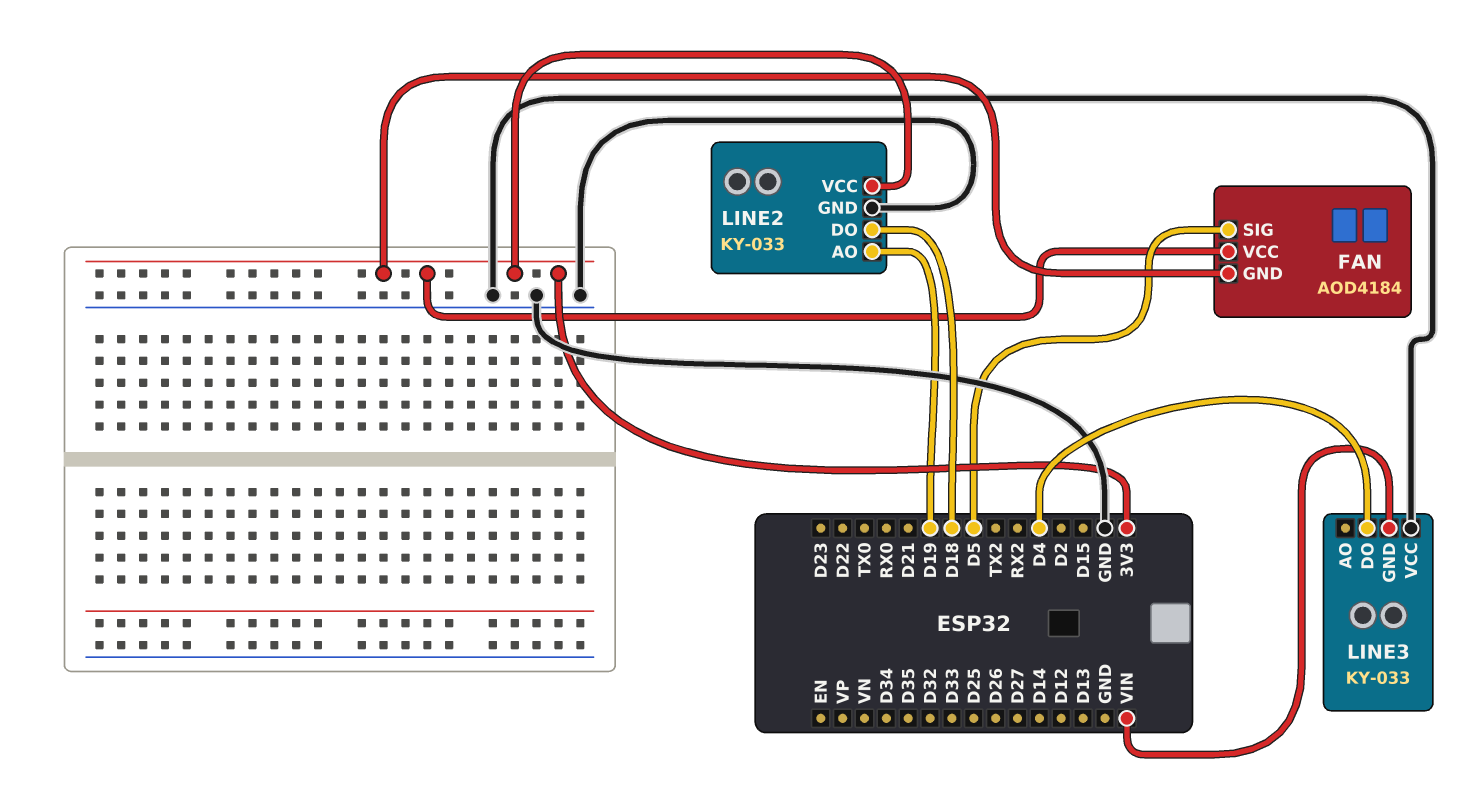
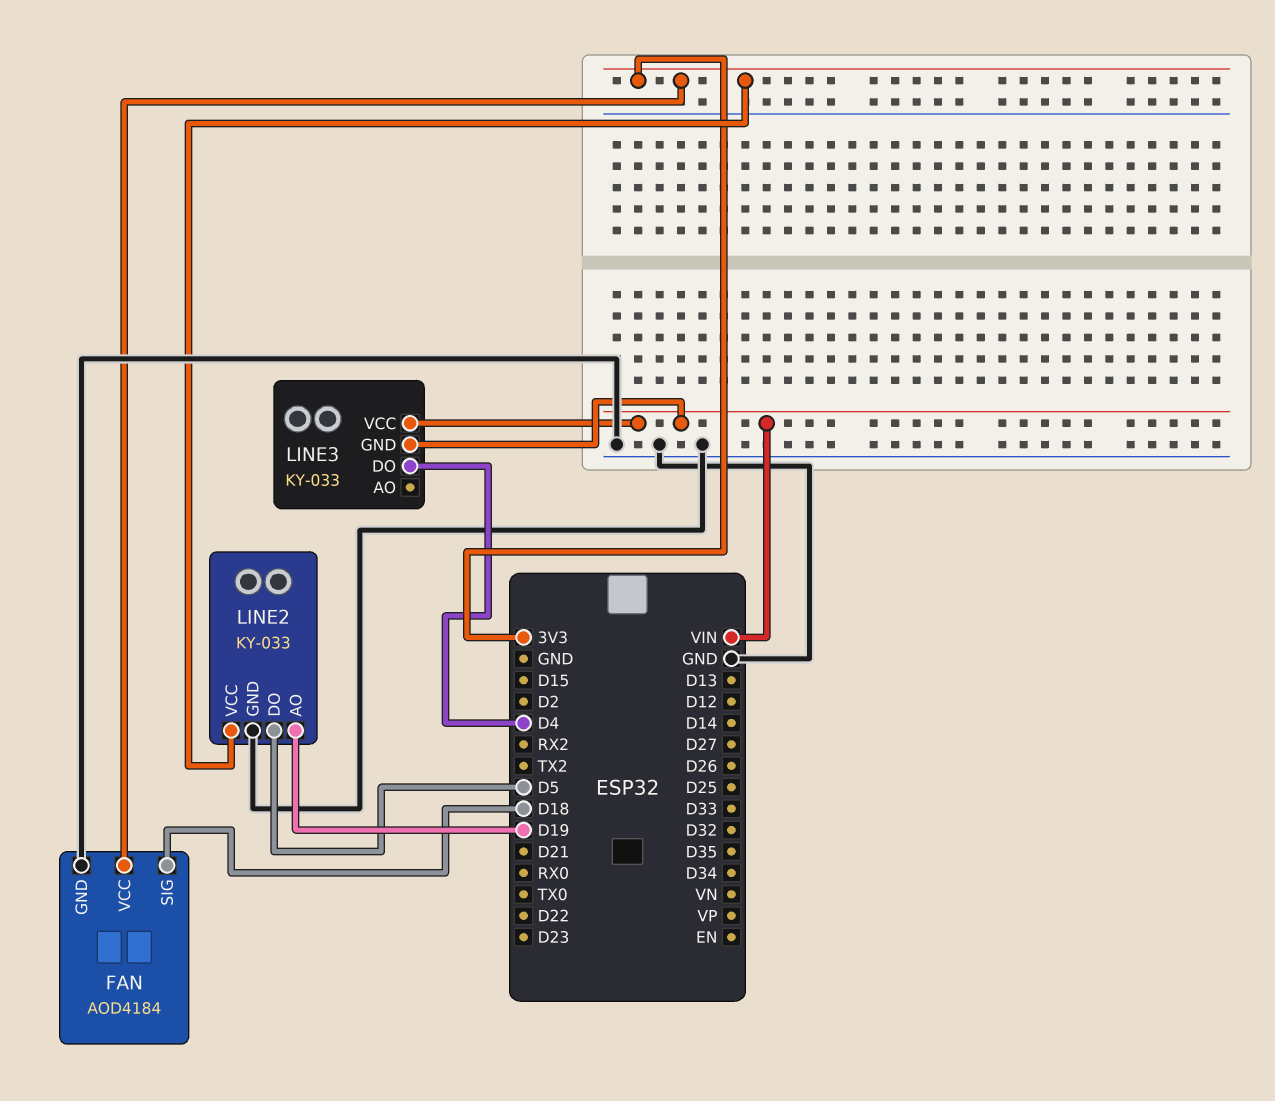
FAN pin GND: 3V3 -> GND
FAN pin SIG: D5 -> D18
LINE2 pin DO: D18 -> D5
LINE3 pin VCC: GND -> VIN

